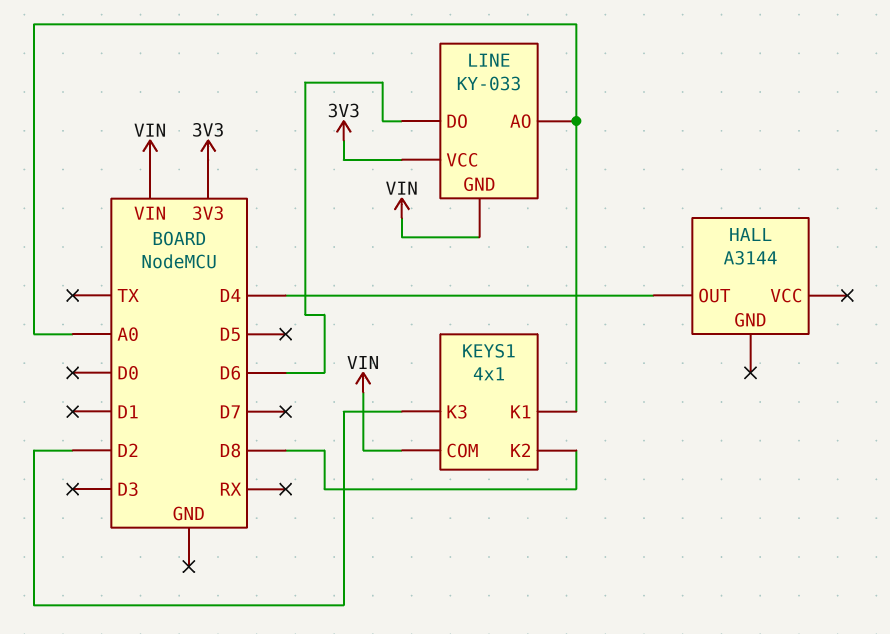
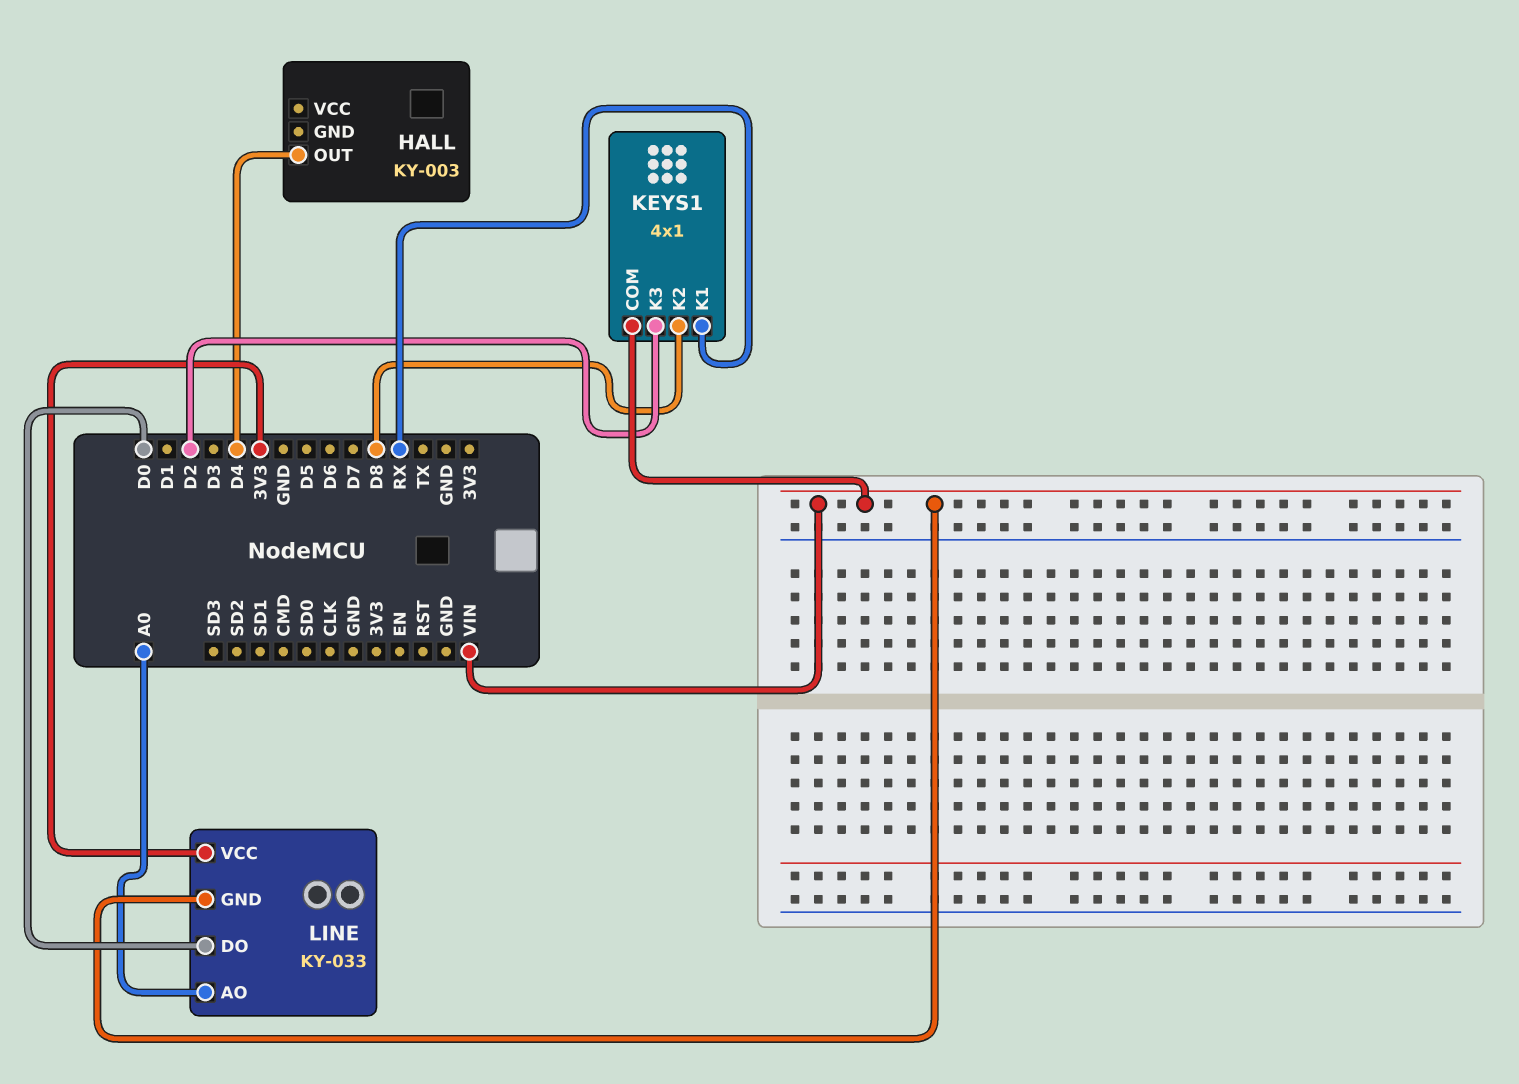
HALL: A3144 -> KY-003
KEYS1 pin K1: A0 -> RX
LINE pin DO: D6 -> D0

